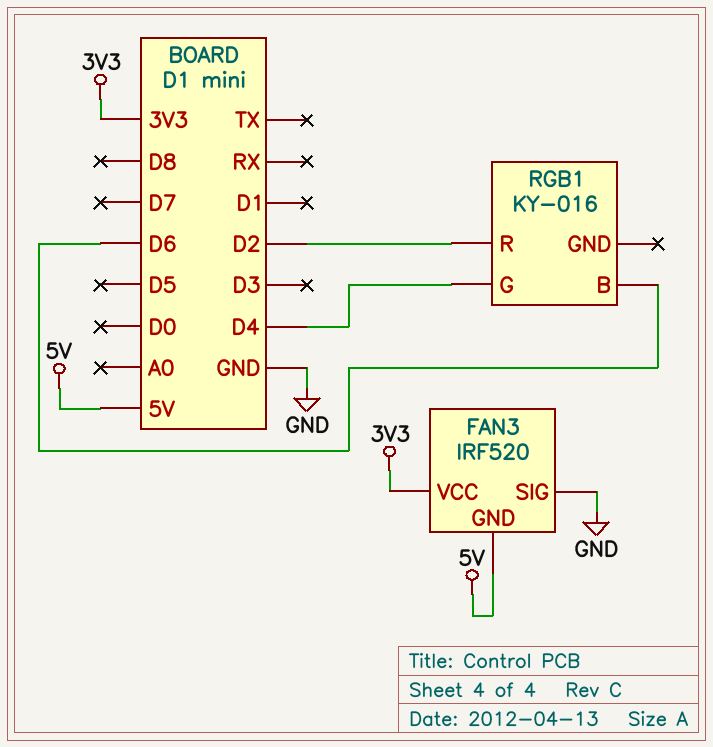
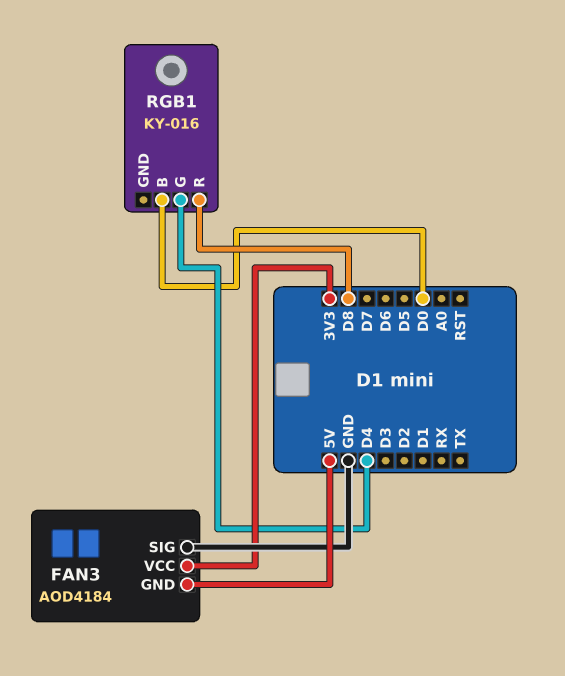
FAN3: IRF520 -> AOD4184
RGB1 pin B: D6 -> D0
RGB1 pin R: D2 -> D8

